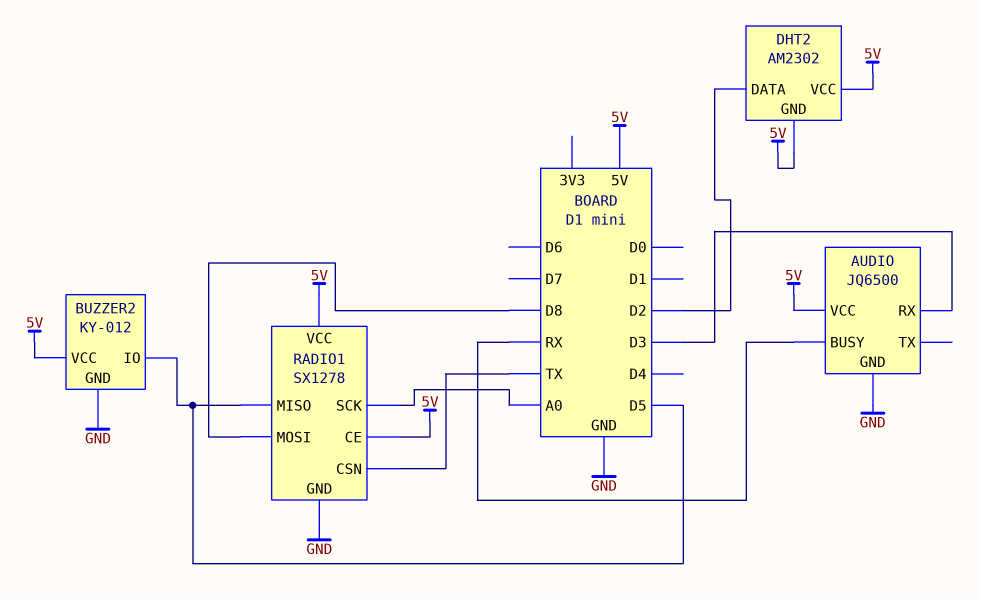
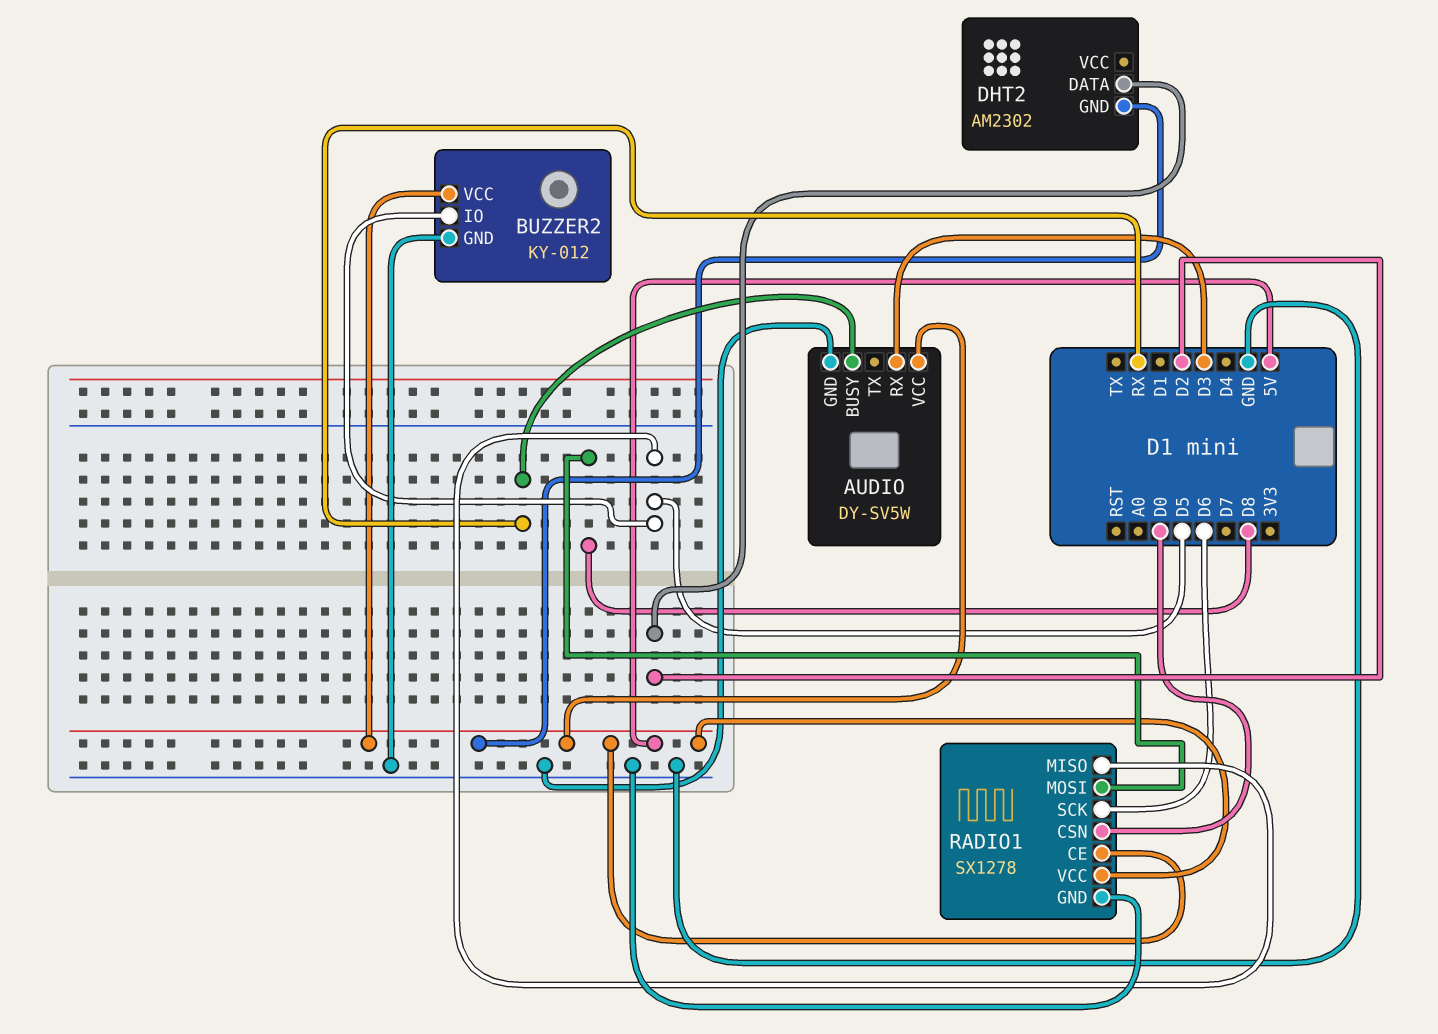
AUDIO: JQ6500 -> DY-SV5W
DHT2 pin VCC: 5V -> none
RADIO1 pin CSN: TX -> D0
RADIO1 pin SCK: A0 -> D6

